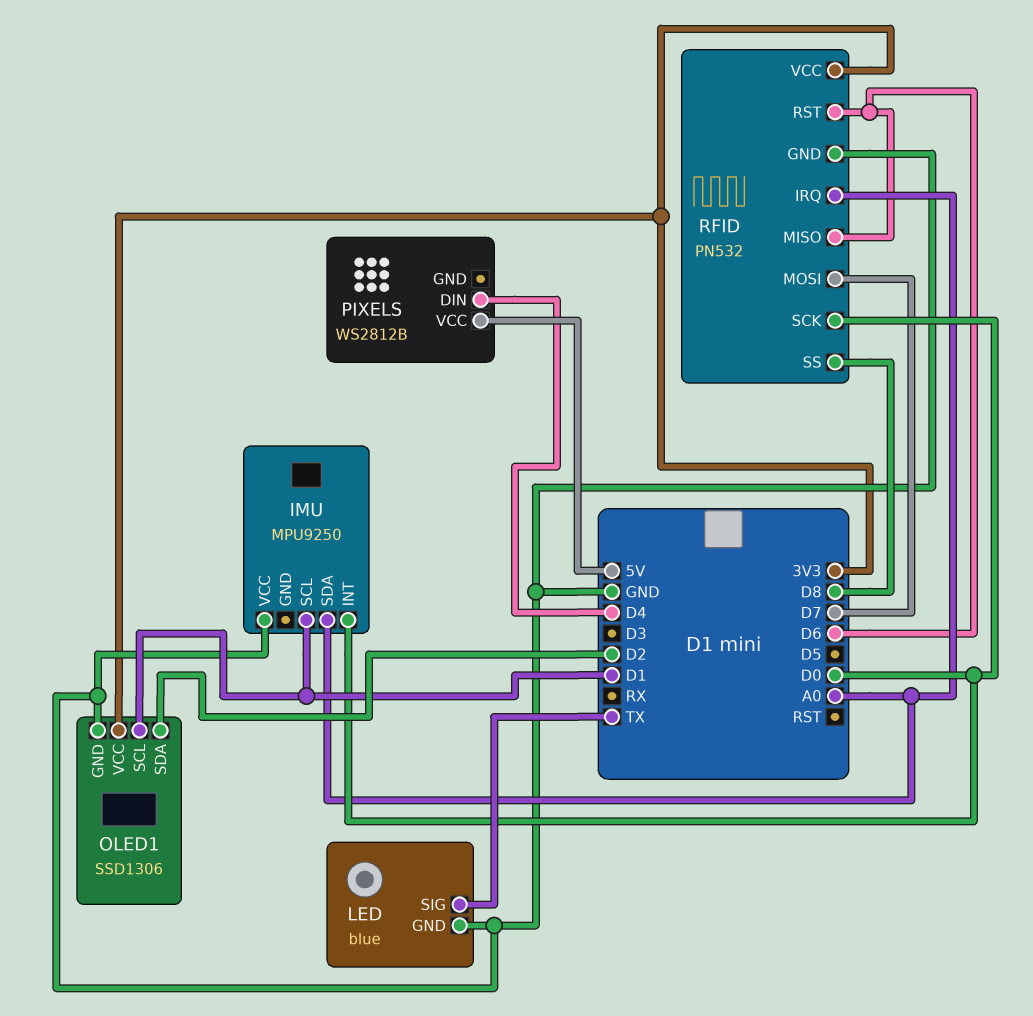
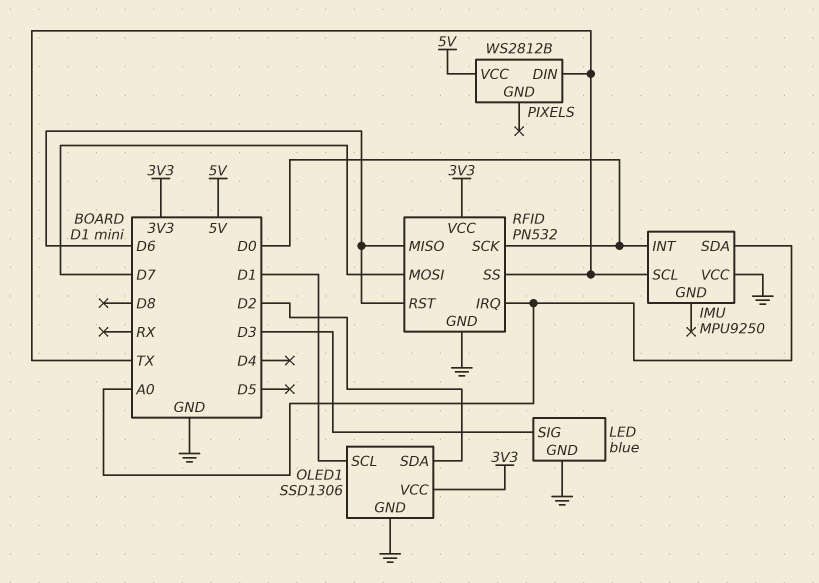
IMU pin SCL: D1 -> TX
LED pin SIG: TX -> D3
PIXELS pin DIN: D4 -> TX
RFID pin SS: D8 -> TX

